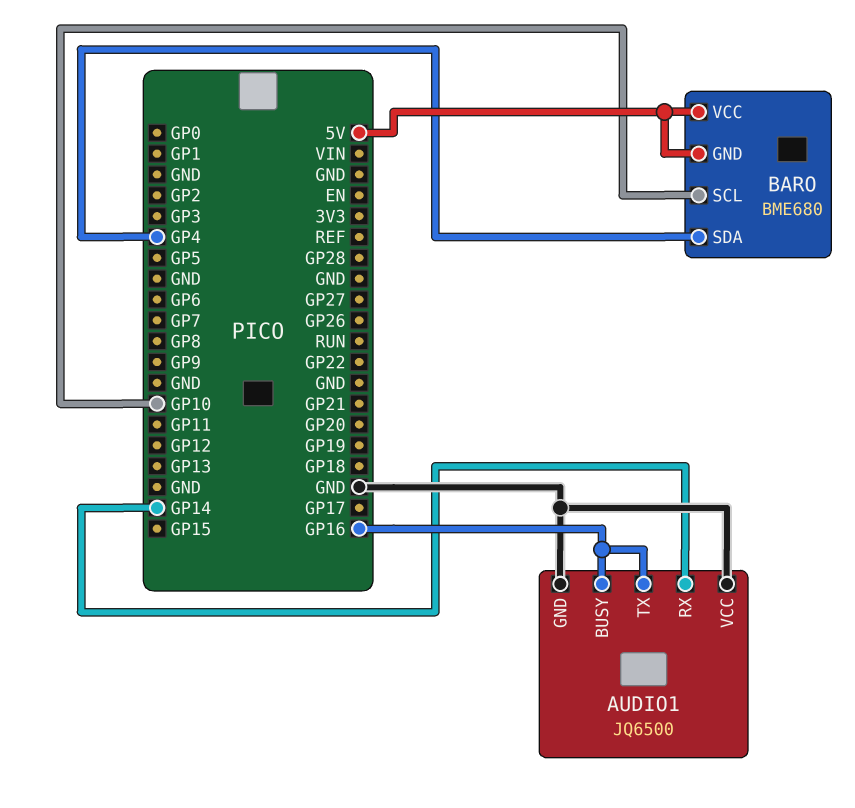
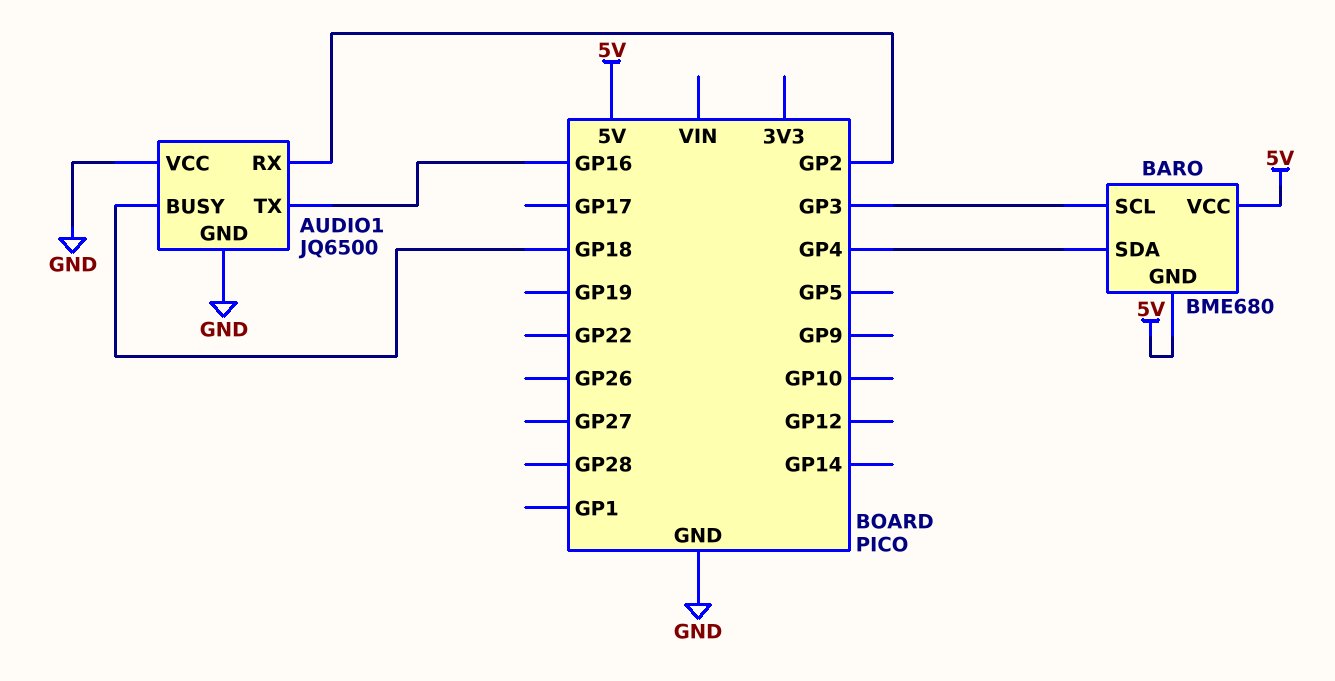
AUDIO1 pin BUSY: GP16 -> GP18
AUDIO1 pin RX: GP14 -> GP2
BARO pin SCL: GP10 -> GP3

